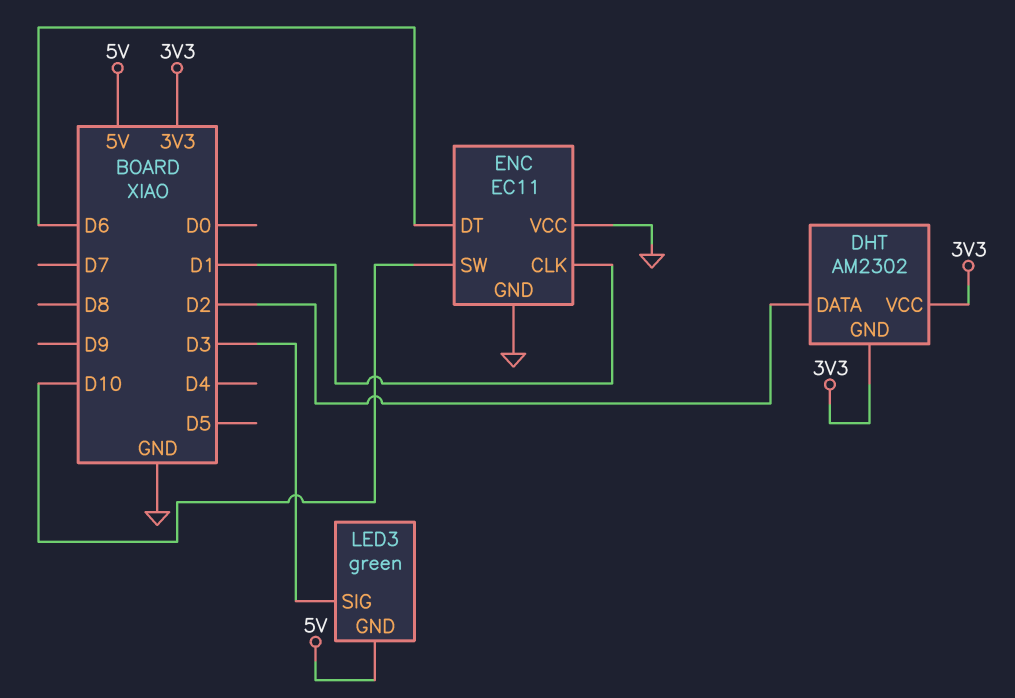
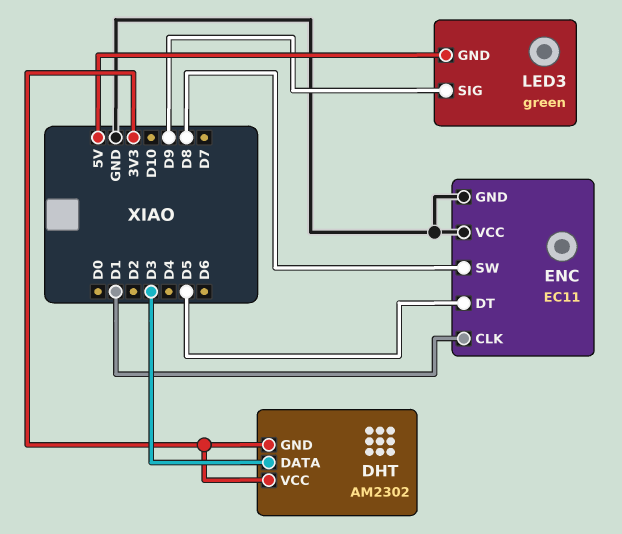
DHT pin DATA: D2 -> D3
ENC pin DT: D6 -> D5
ENC pin SW: D10 -> D8
LED3 pin SIG: D3 -> D9

